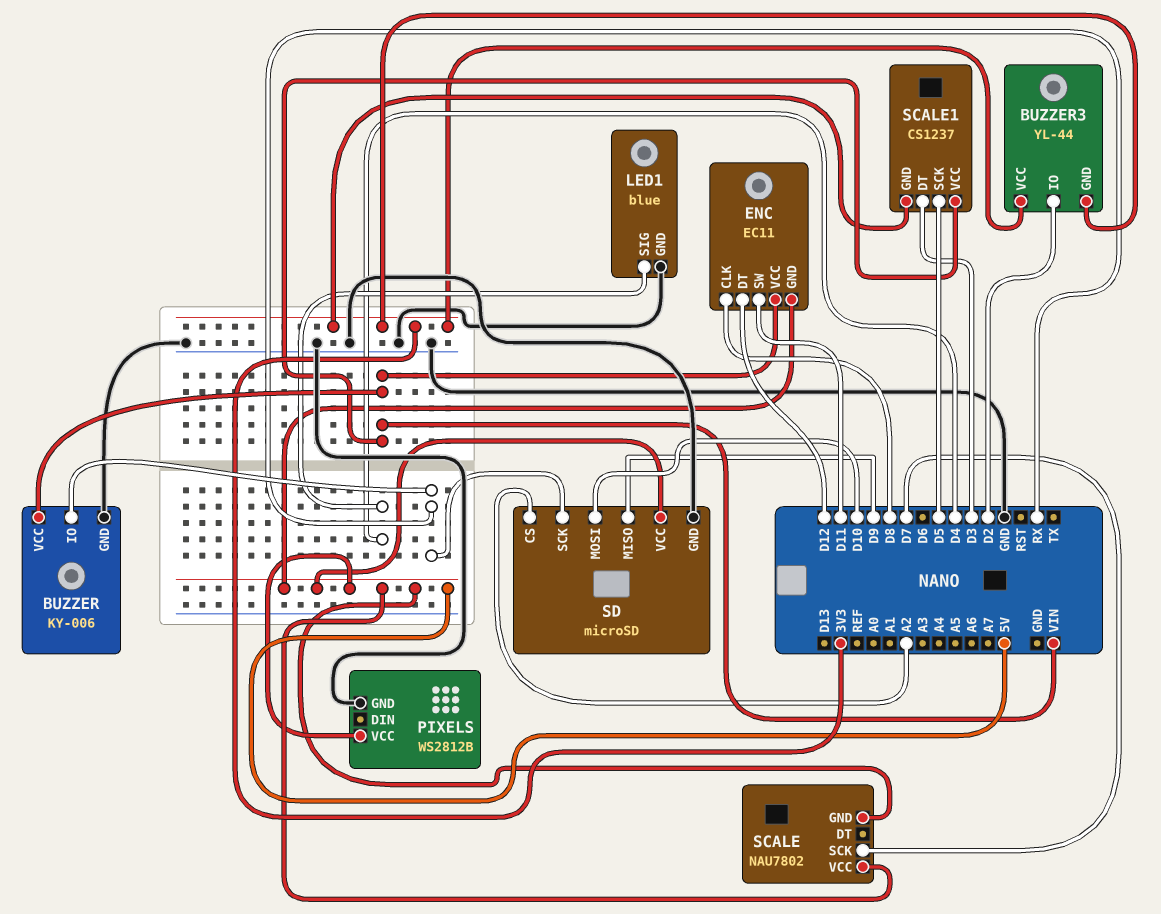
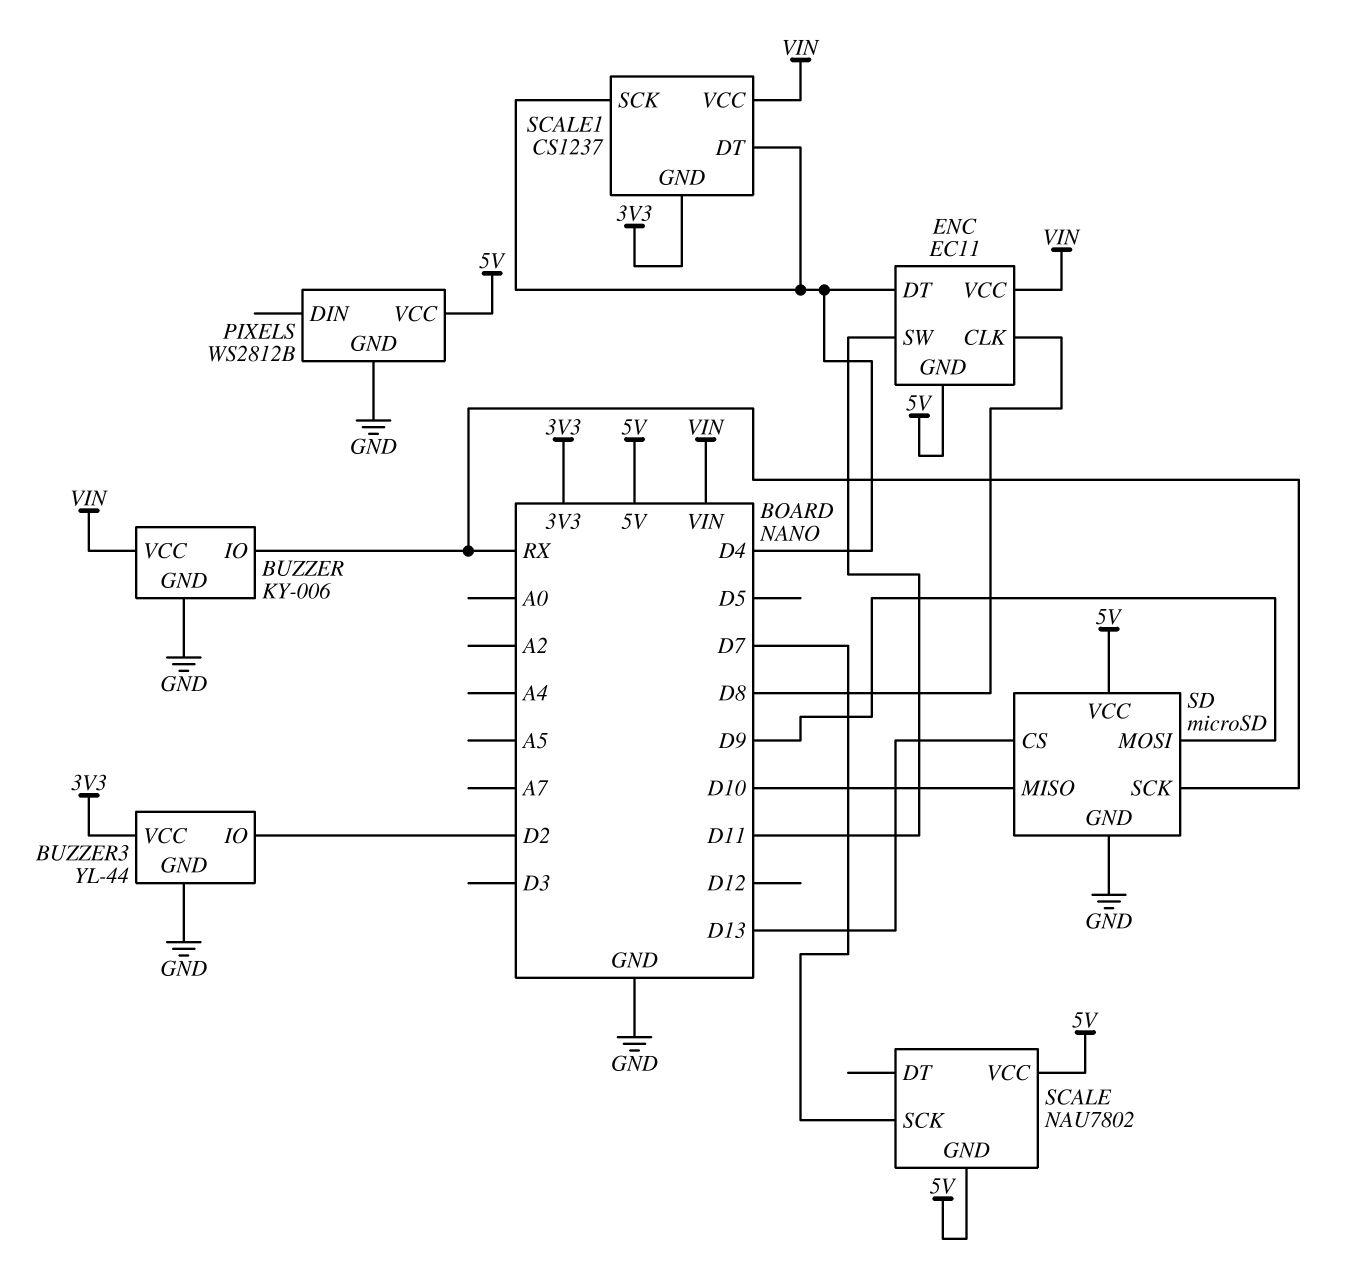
BUZZER3 pin GND: 3V3 -> GND
ENC pin DT: D12 -> D4
LED1: blue -> none
LED1 pin GND: GND -> none
LED1 pin SIG: D4 -> none
SCALE1 pin DT: D3 -> D4
SCALE1 pin SCK: D5 -> D4
SD pin CS: A2 -> D13
SD pin MISO: D9 -> D10
SD pin MOSI: D10 -> D9

